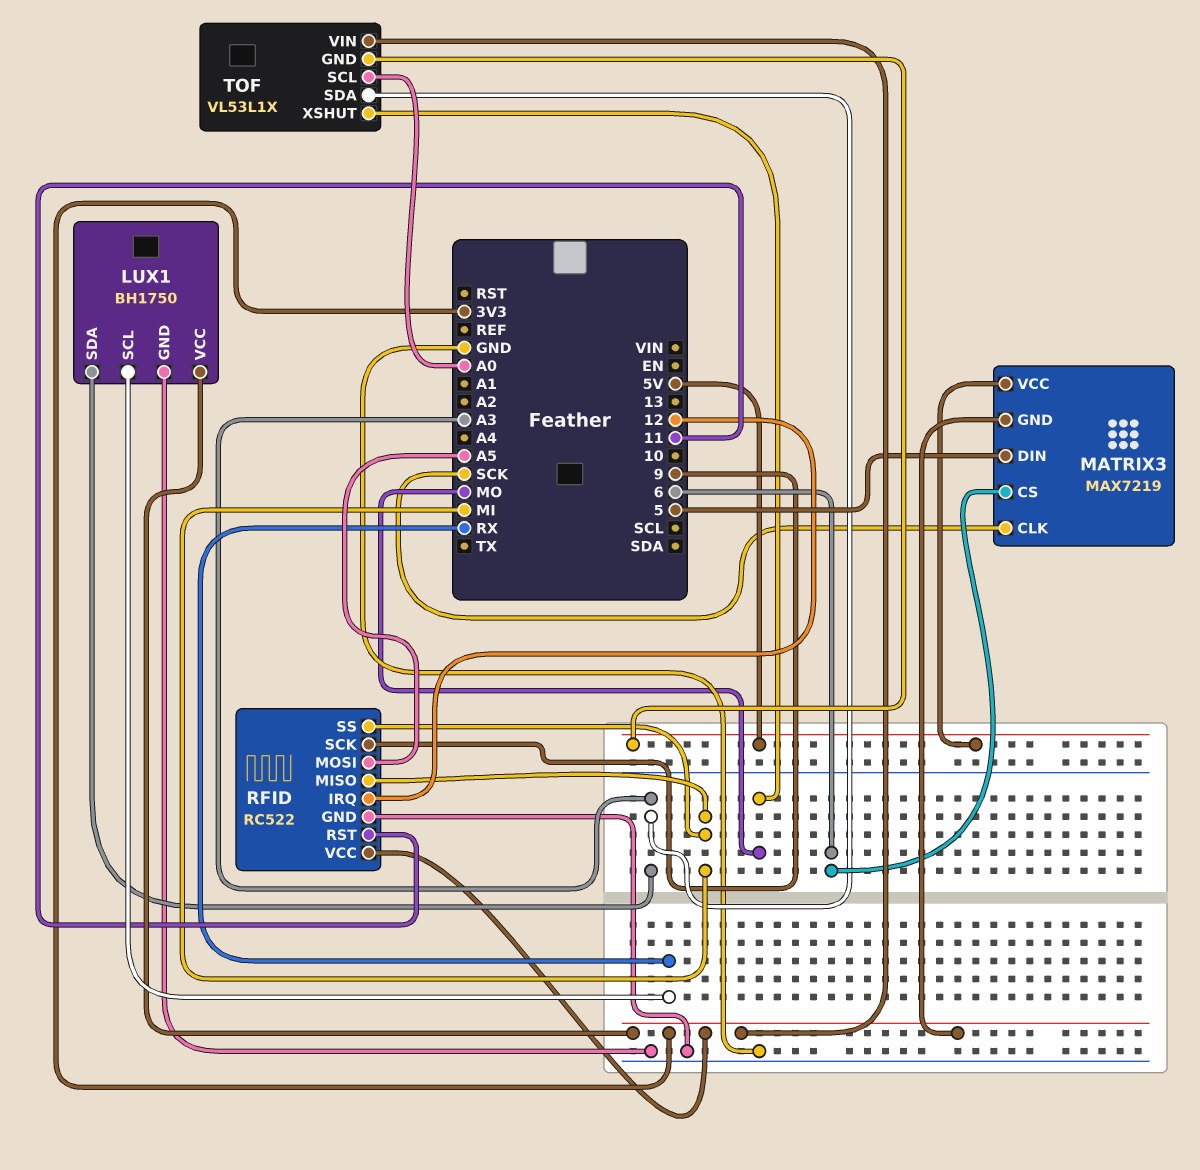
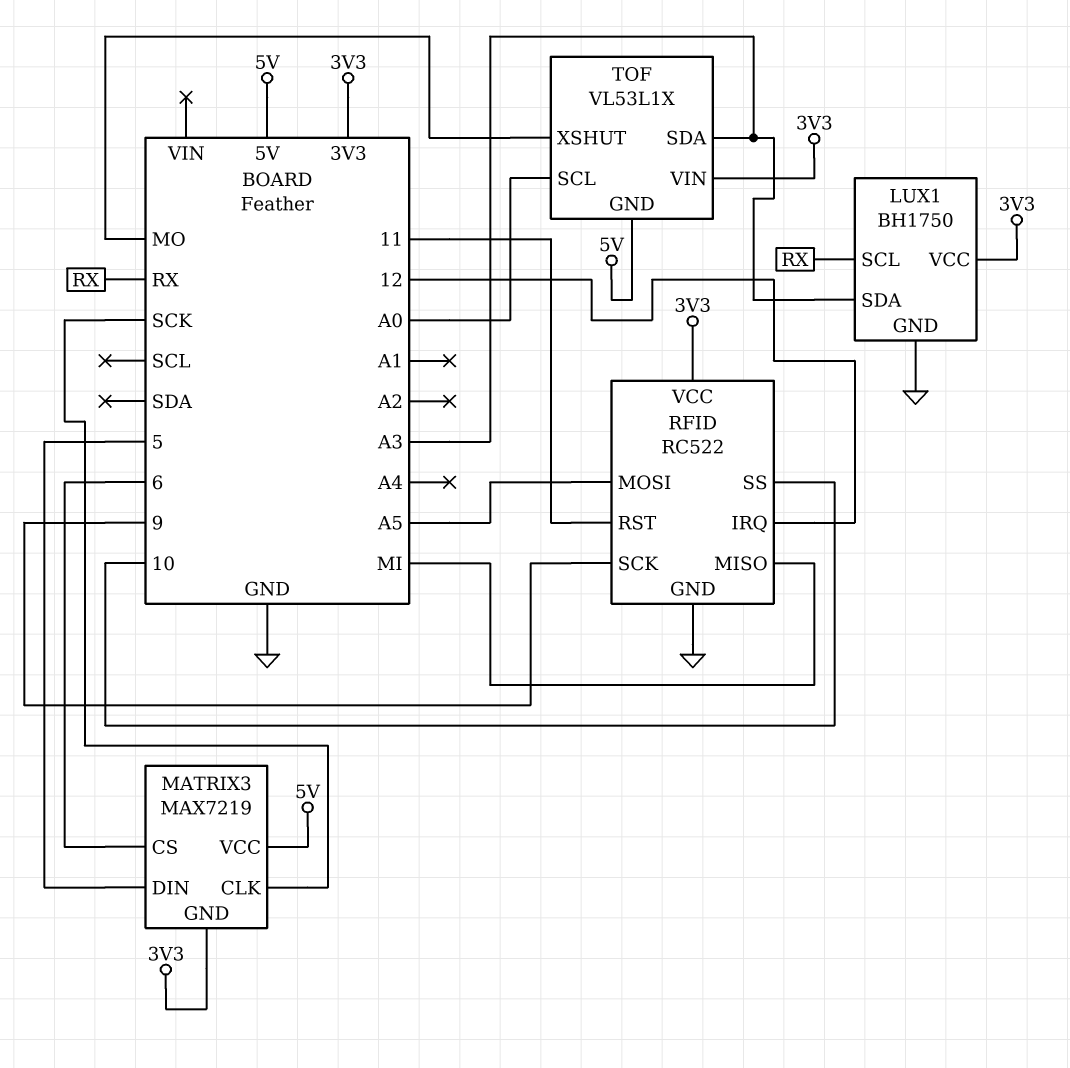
RFID pin SS: MI -> 10

